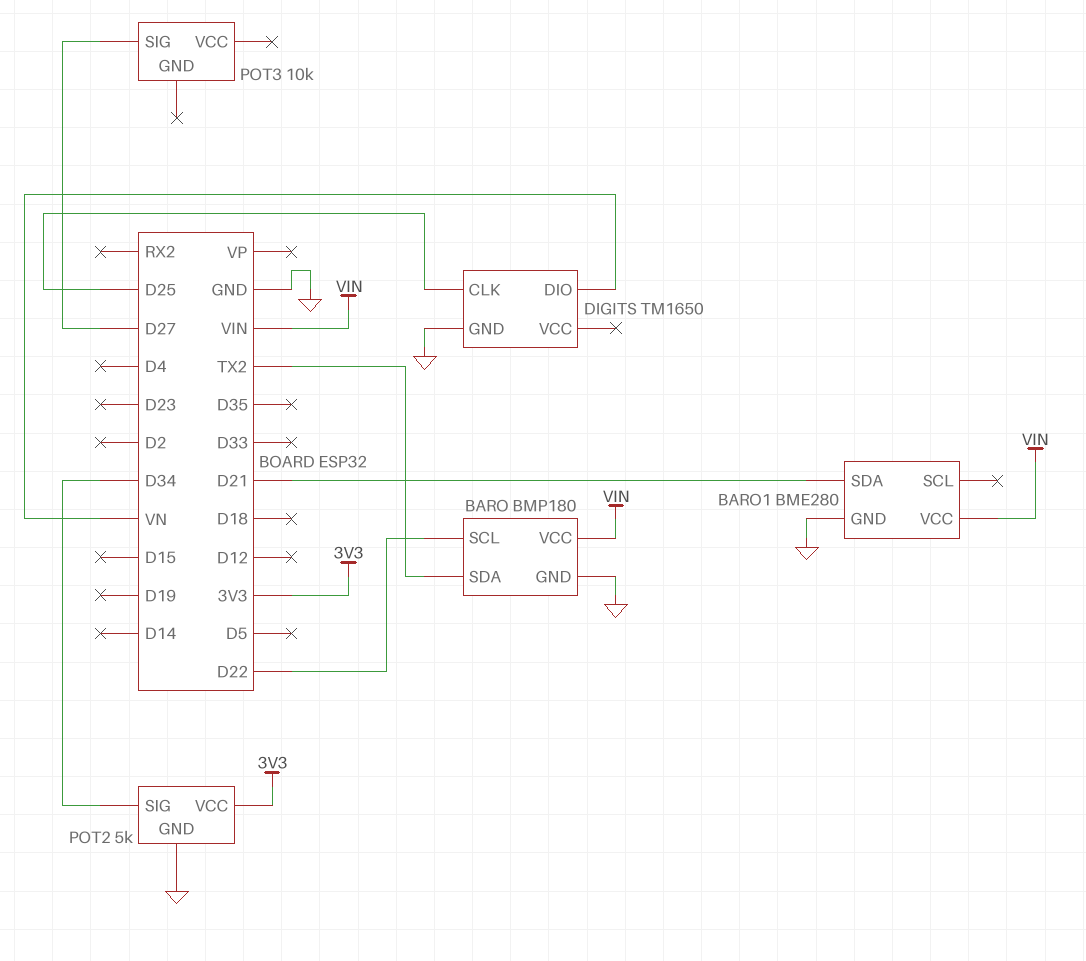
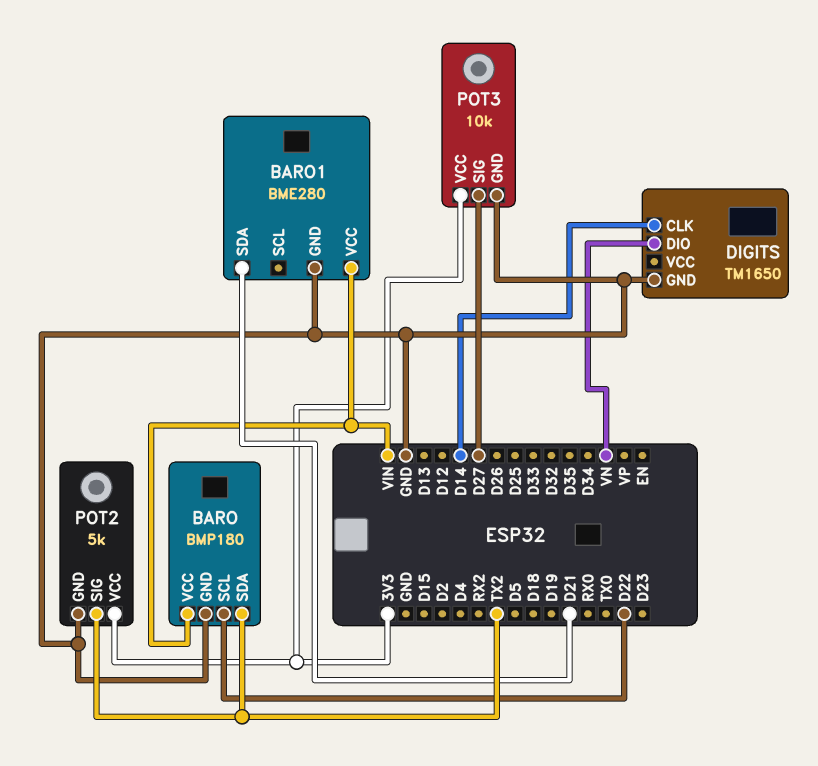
DIGITS pin CLK: D25 -> D14
POT2 pin SIG: D34 -> TX2
POT3 pin GND: none -> GND
POT3 pin VCC: none -> 3V3

